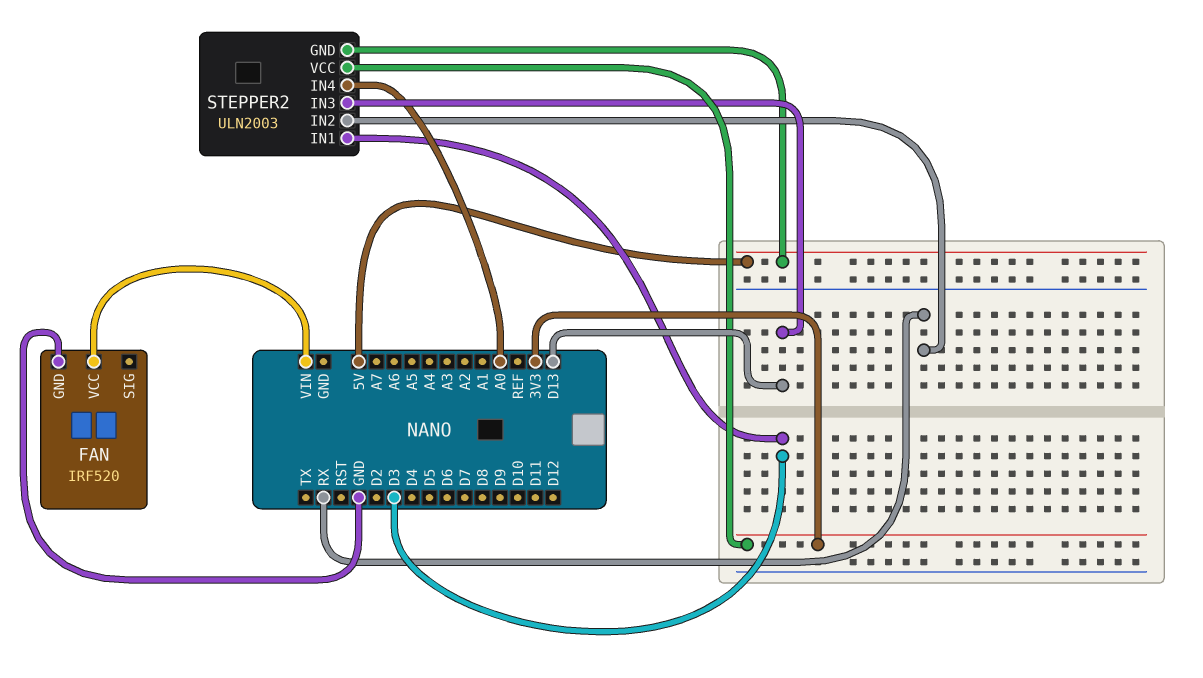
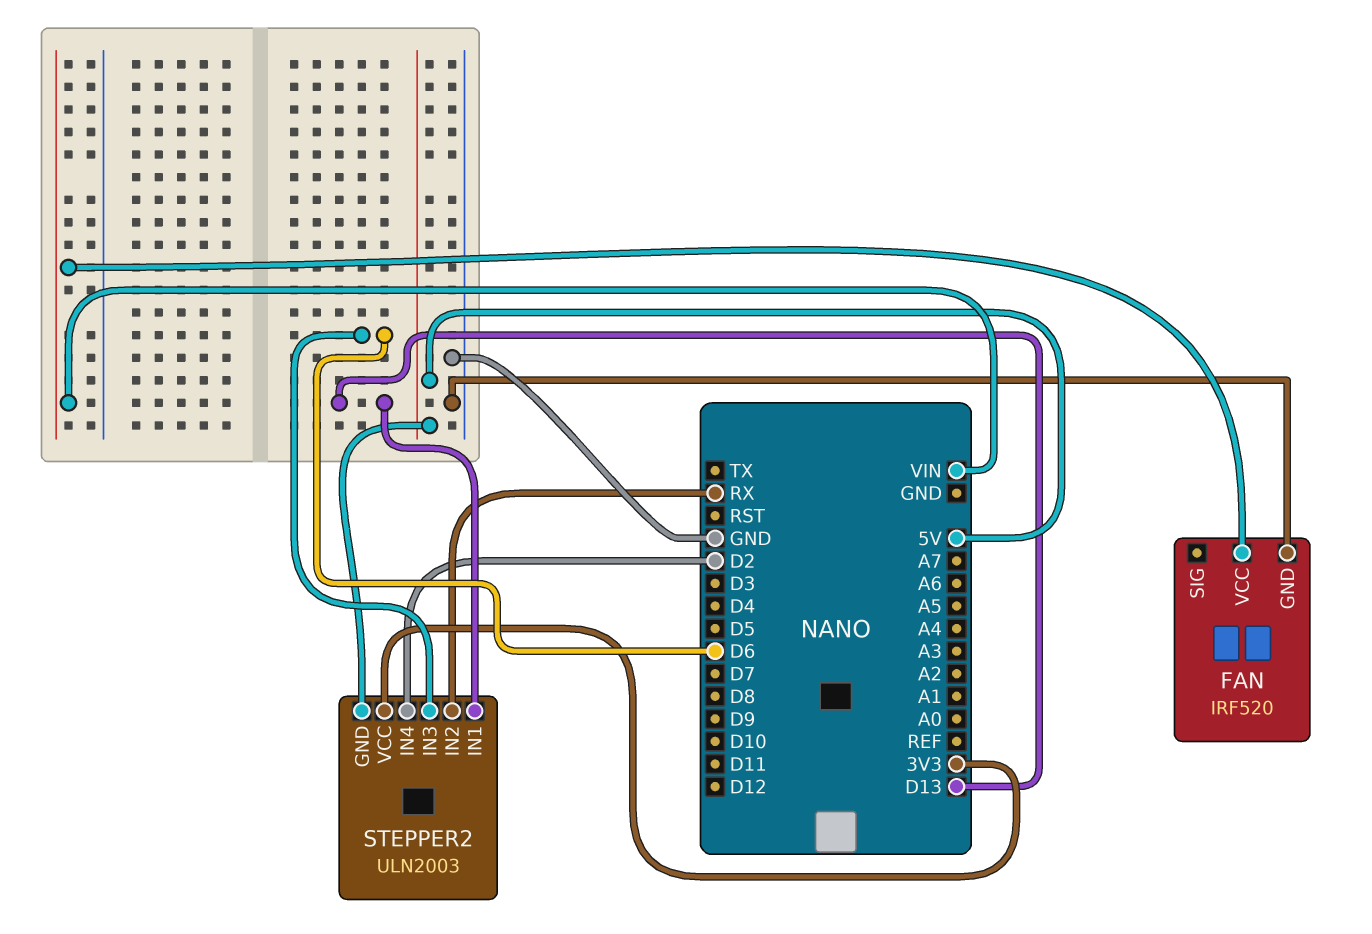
STEPPER2 pin IN1: D3 -> D13
STEPPER2 pin IN3: D13 -> D6
STEPPER2 pin IN4: A0 -> D2

